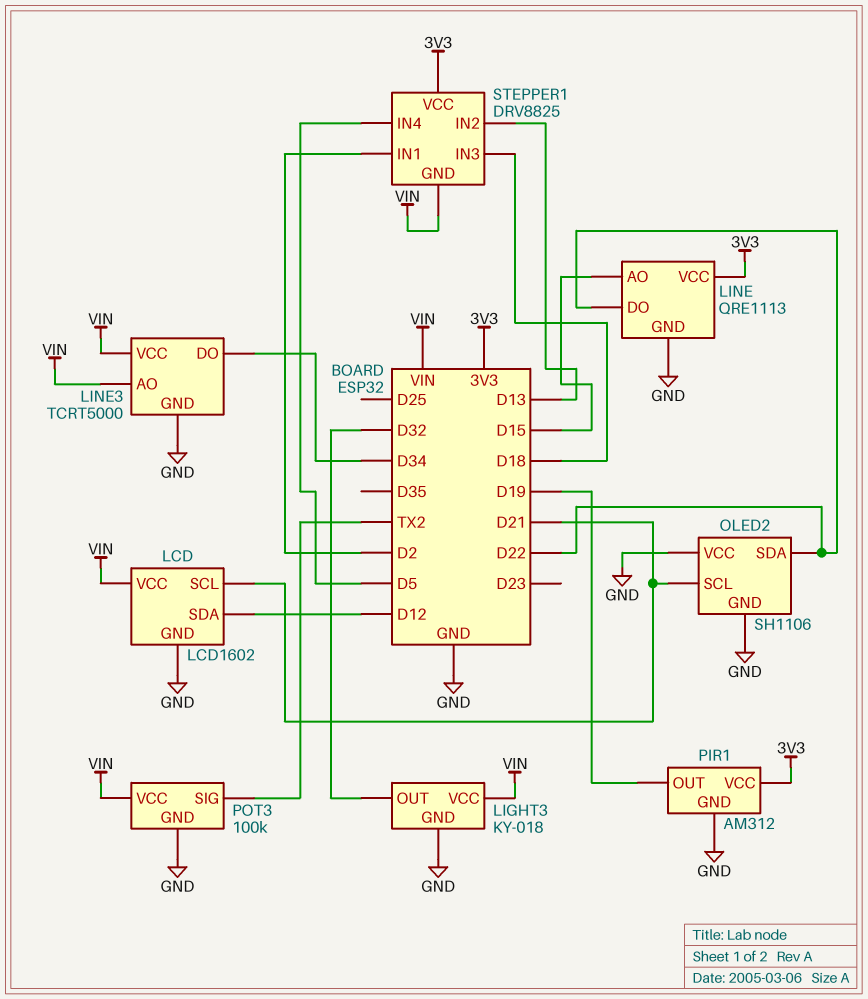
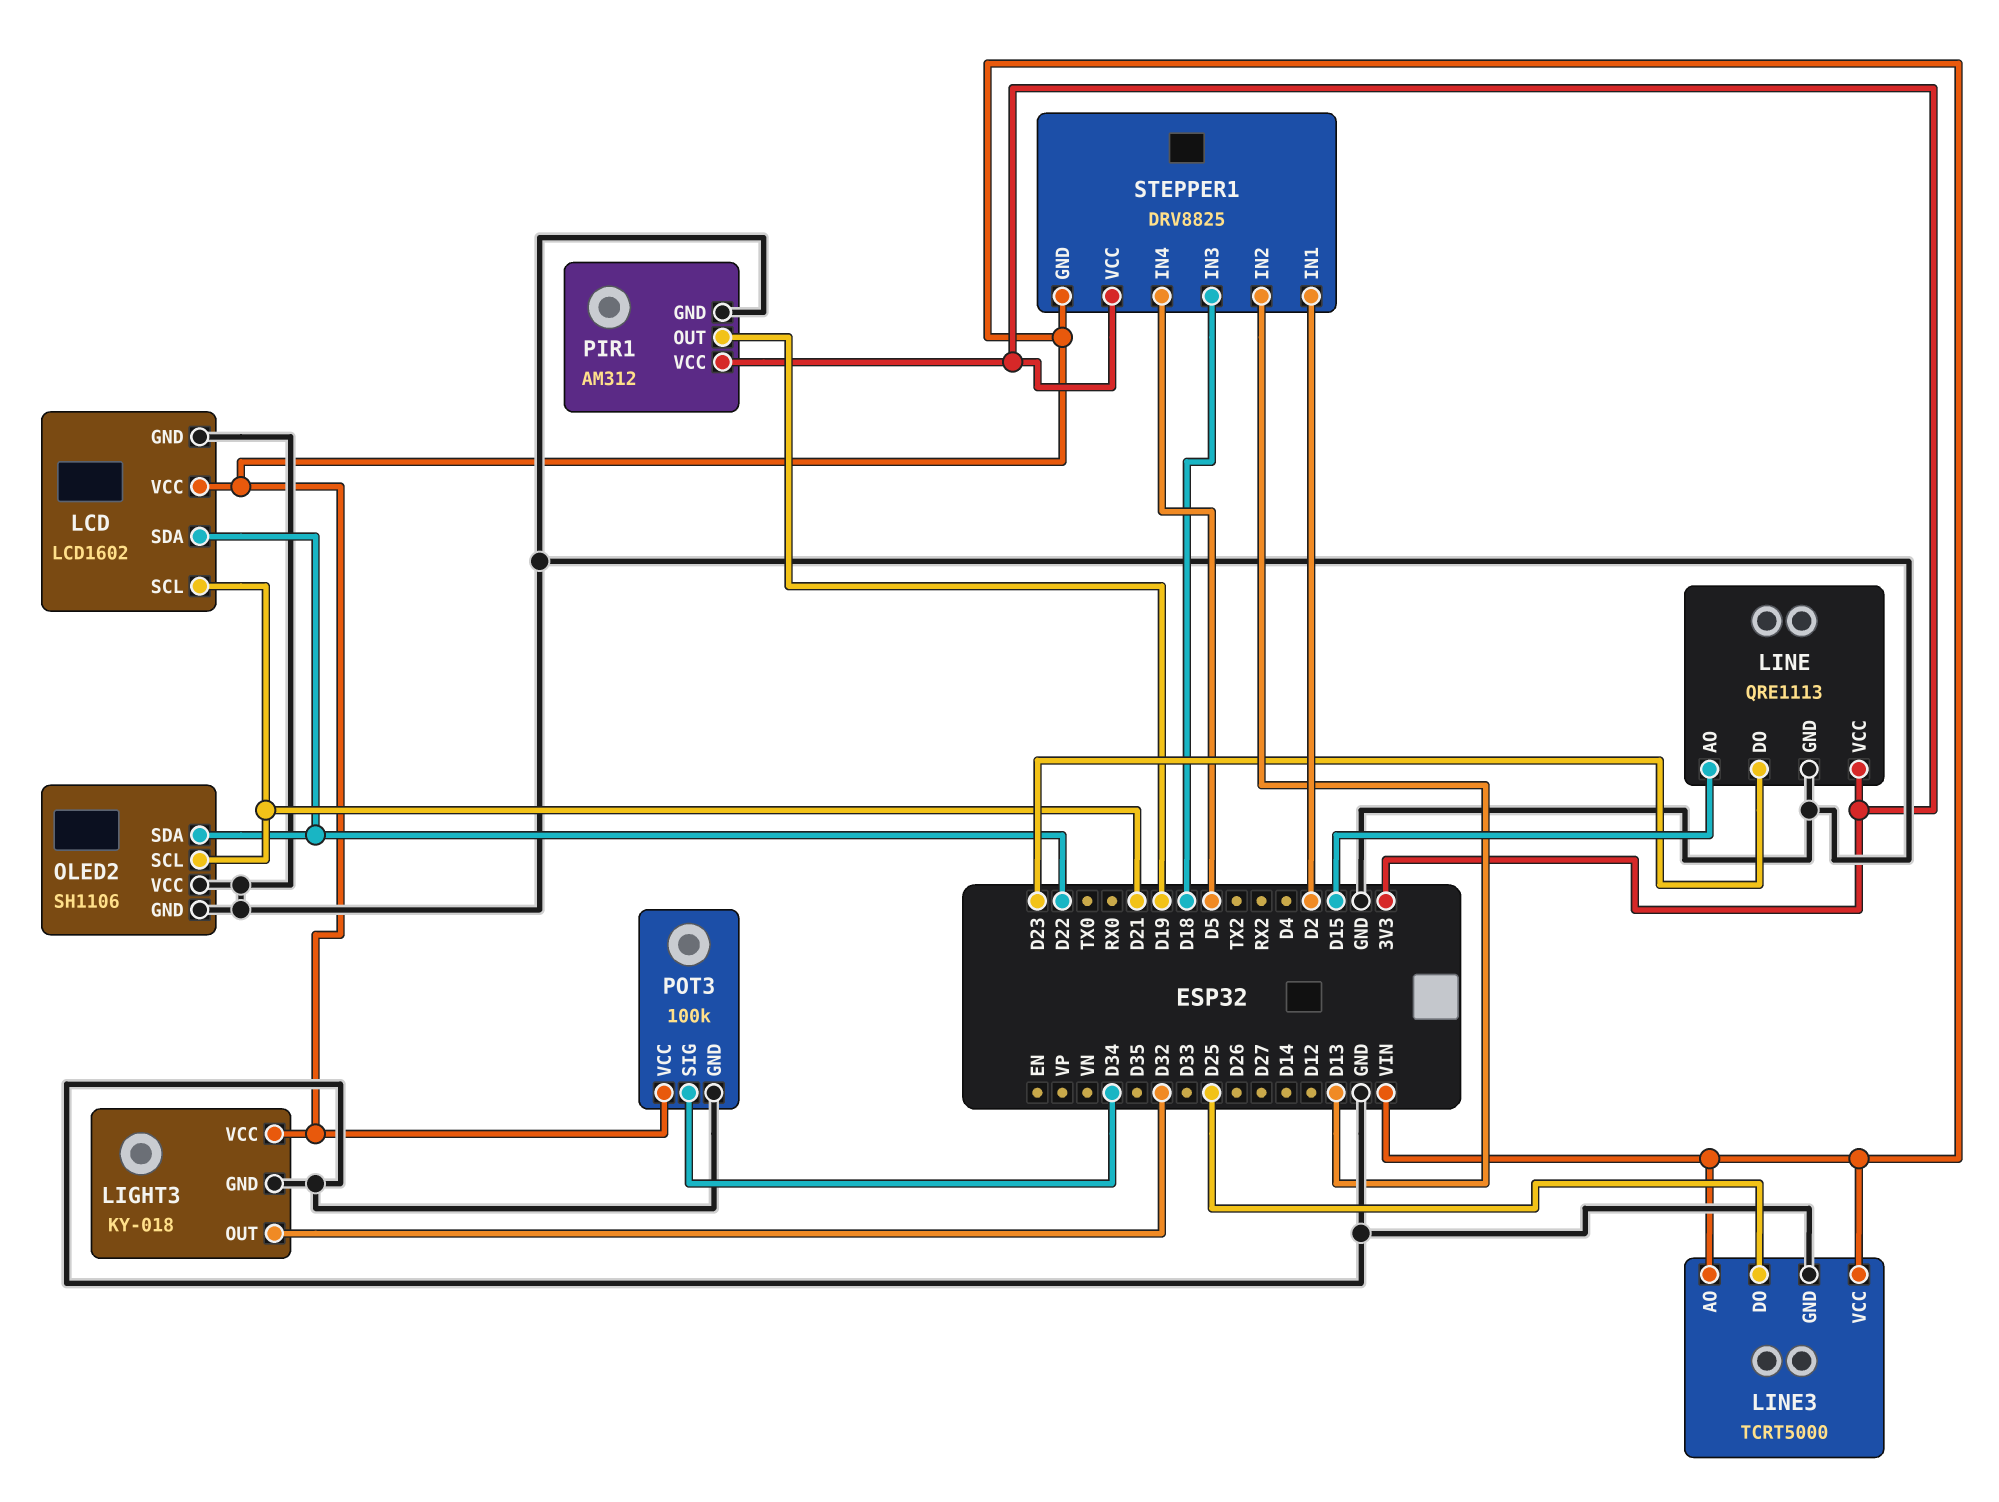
LCD pin SDA: D12 -> D22
LINE pin DO: D22 -> D23
LINE3 pin DO: D34 -> D25
POT3 pin SIG: TX2 -> D34

